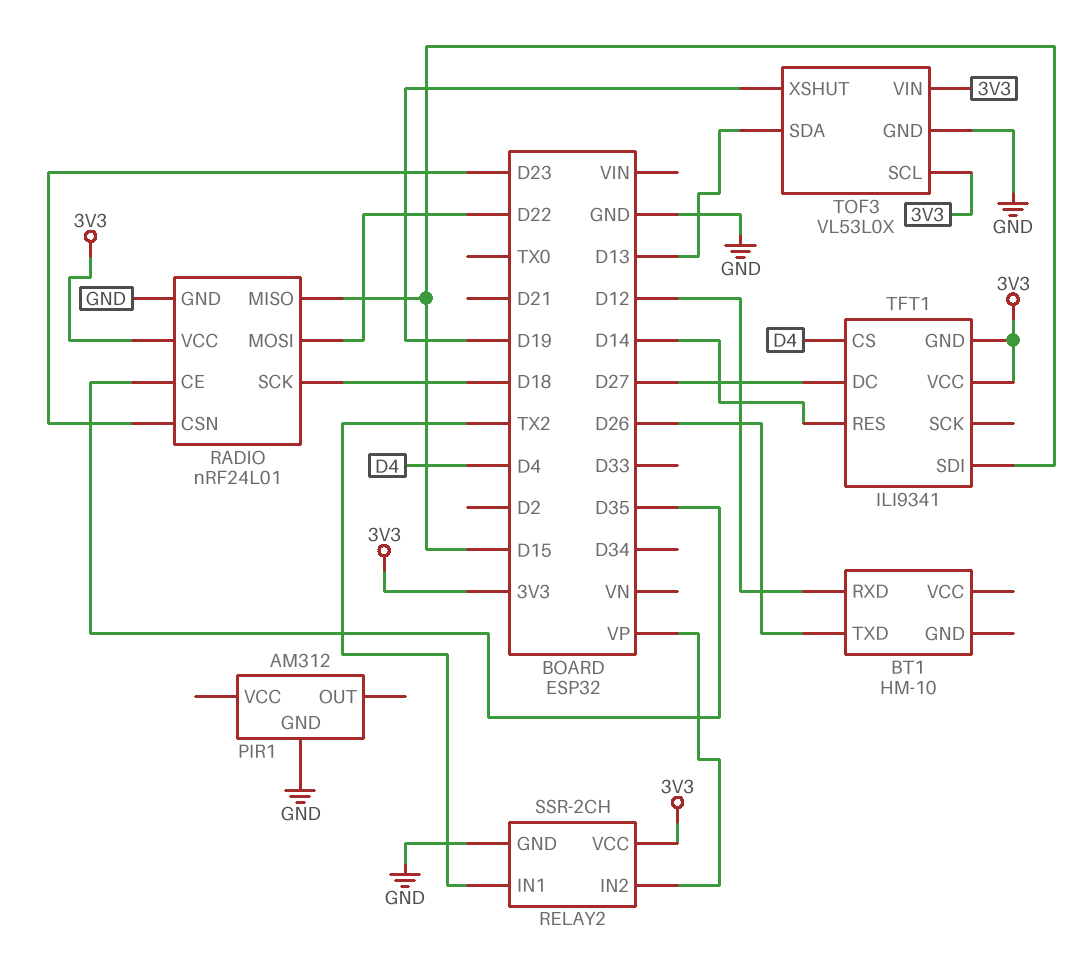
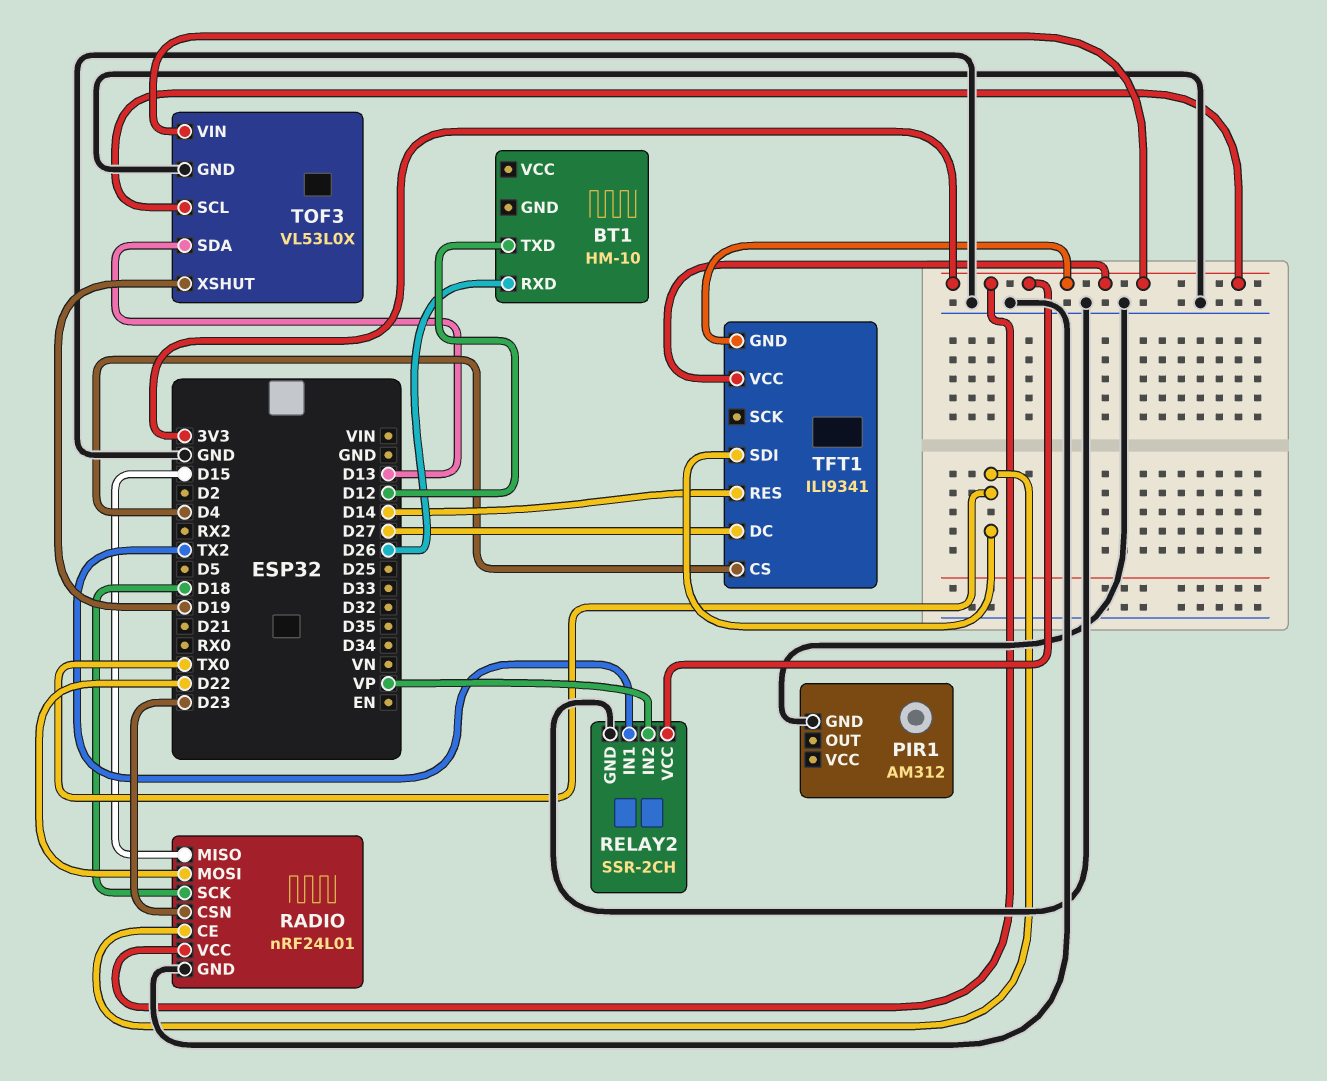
BT1 pin RXD: D12 -> D26
BT1 pin TXD: D26 -> D12
RADIO pin CE: D35 -> TX0
TFT1 pin SDI: D15 -> TX0

